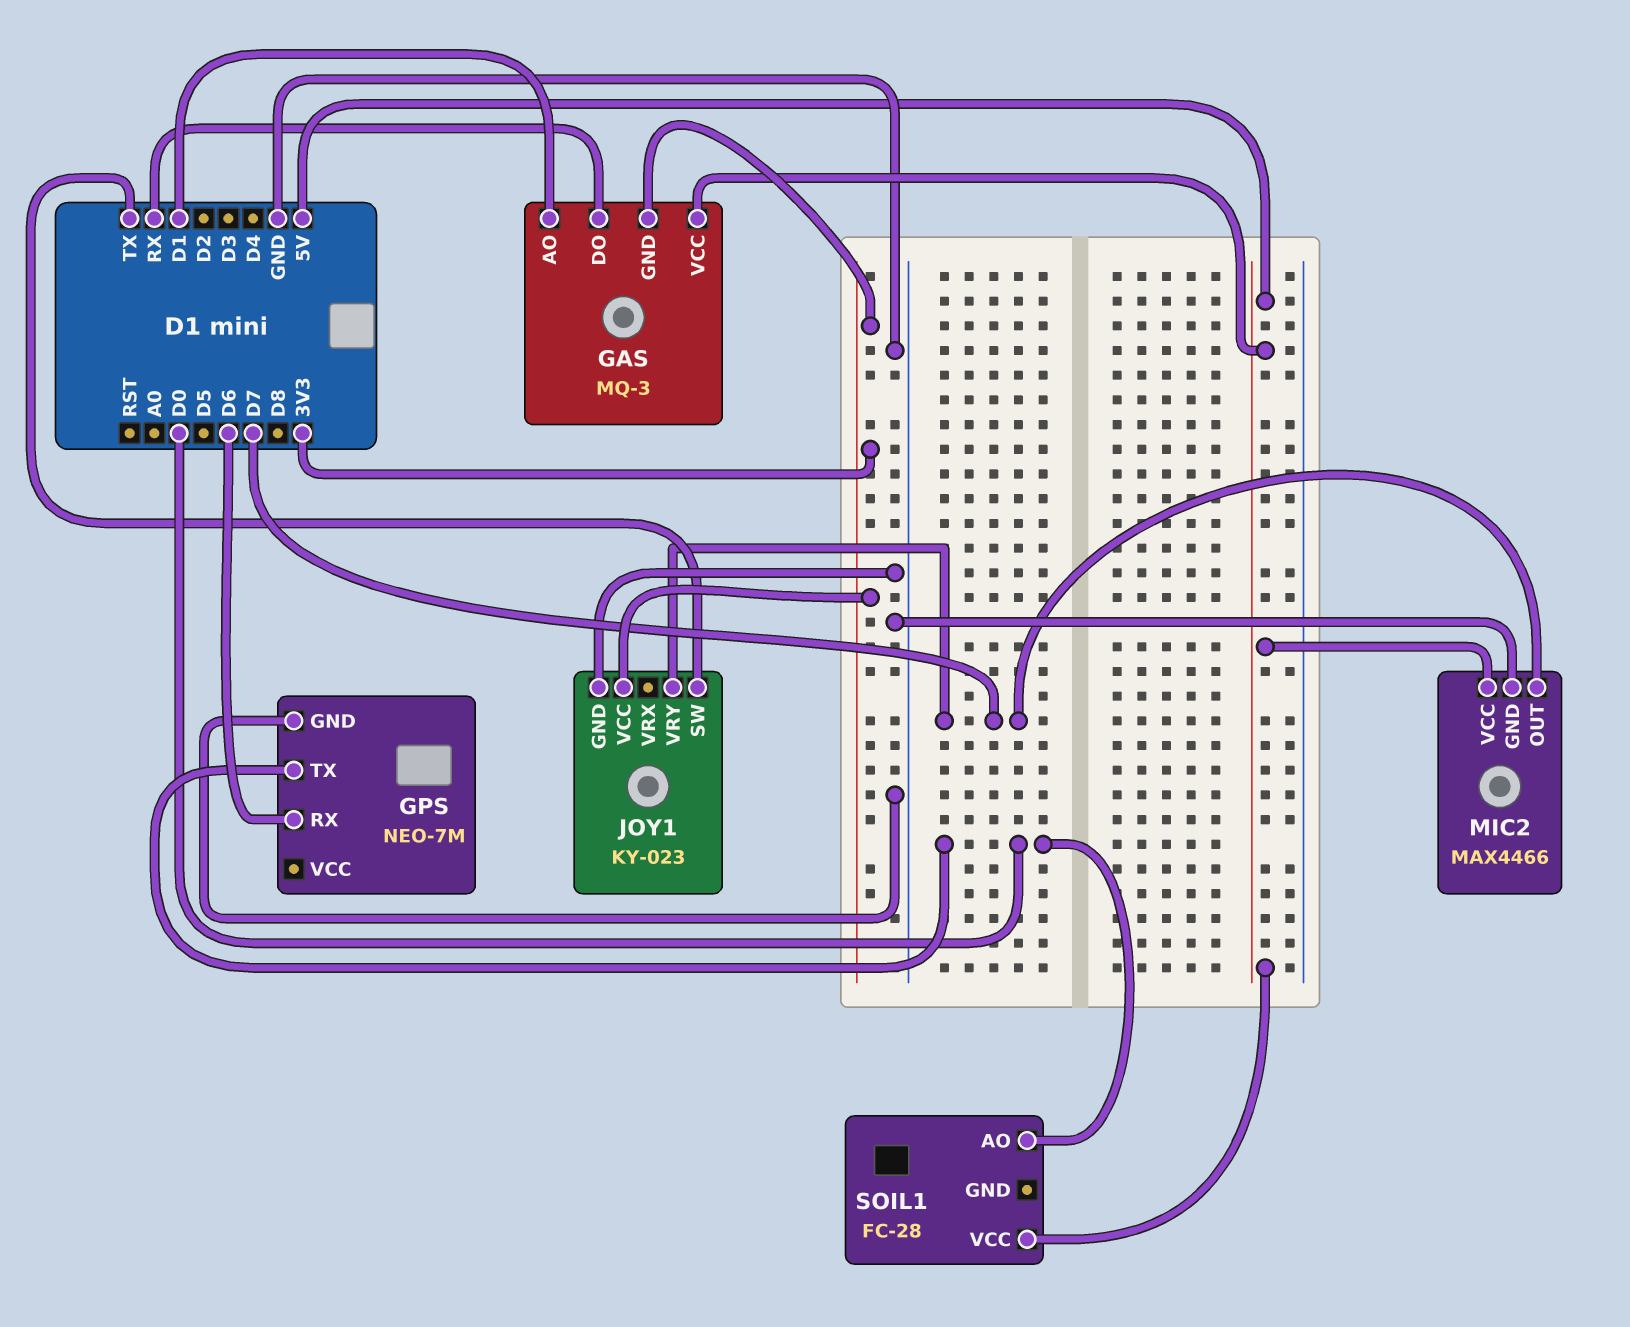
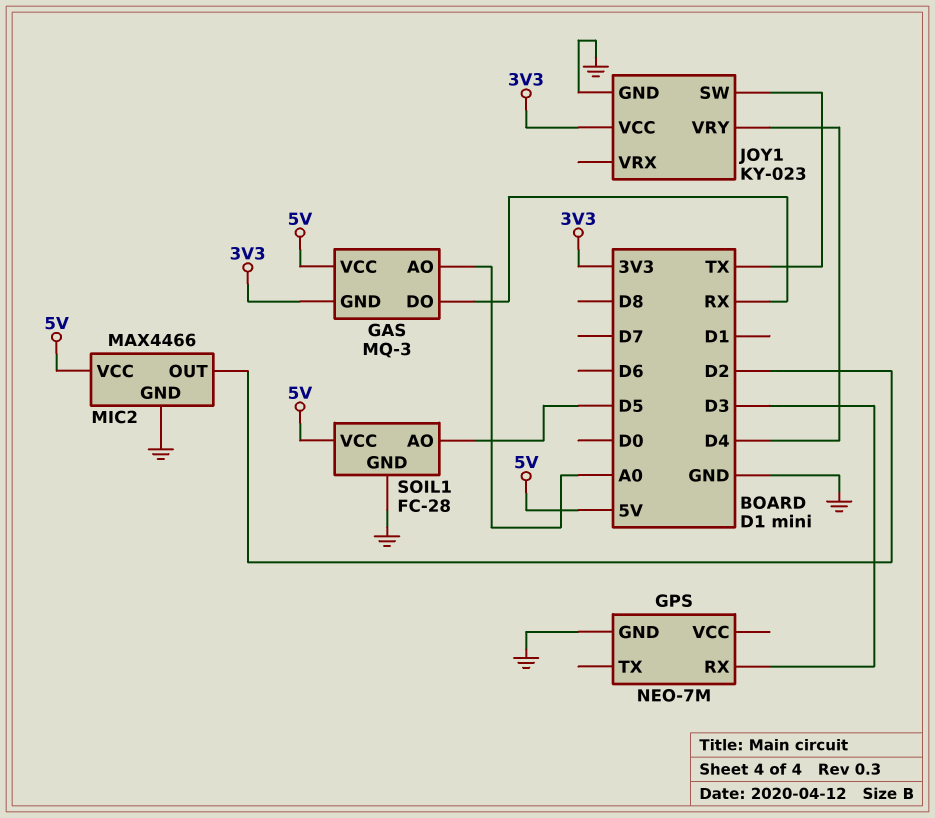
GAS pin AO: D1 -> A0
GPS pin RX: D6 -> D3
GPS pin TX: D0 -> none
JOY1 pin VRY: D7 -> D4
MIC2 pin OUT: D7 -> D2
SOIL1 pin AO: D0 -> D5
SOIL1 pin GND: none -> GND

